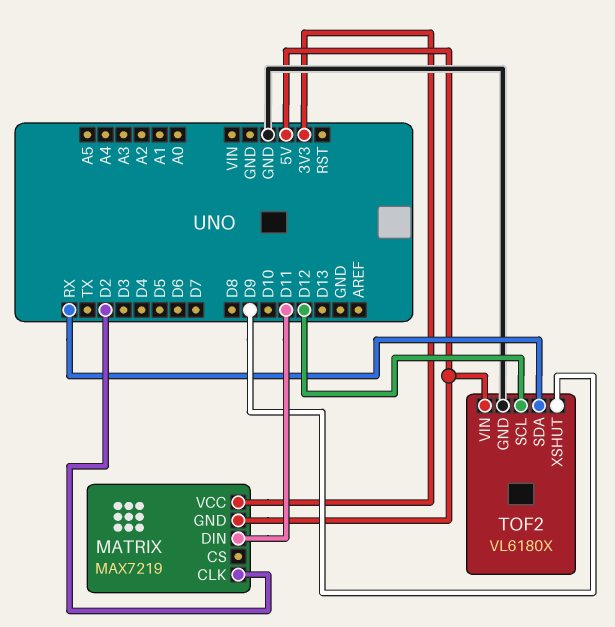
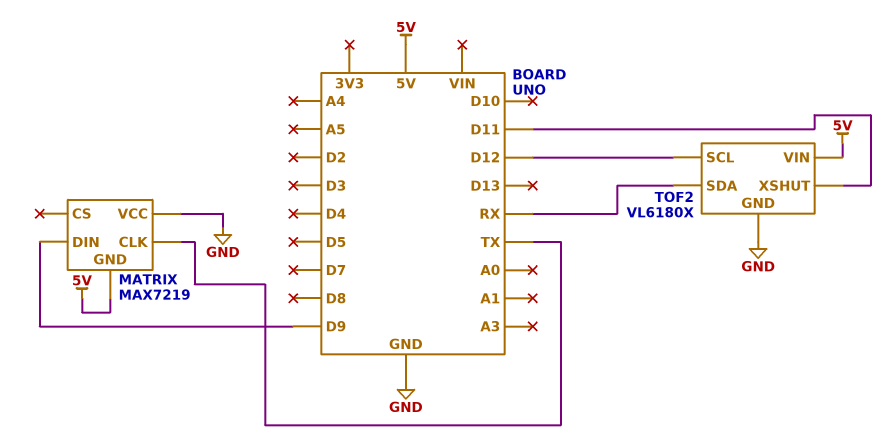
MATRIX pin CLK: D2 -> TX
MATRIX pin DIN: D11 -> D9
MATRIX pin VCC: 3V3 -> GND
TOF2 pin XSHUT: D9 -> D11

